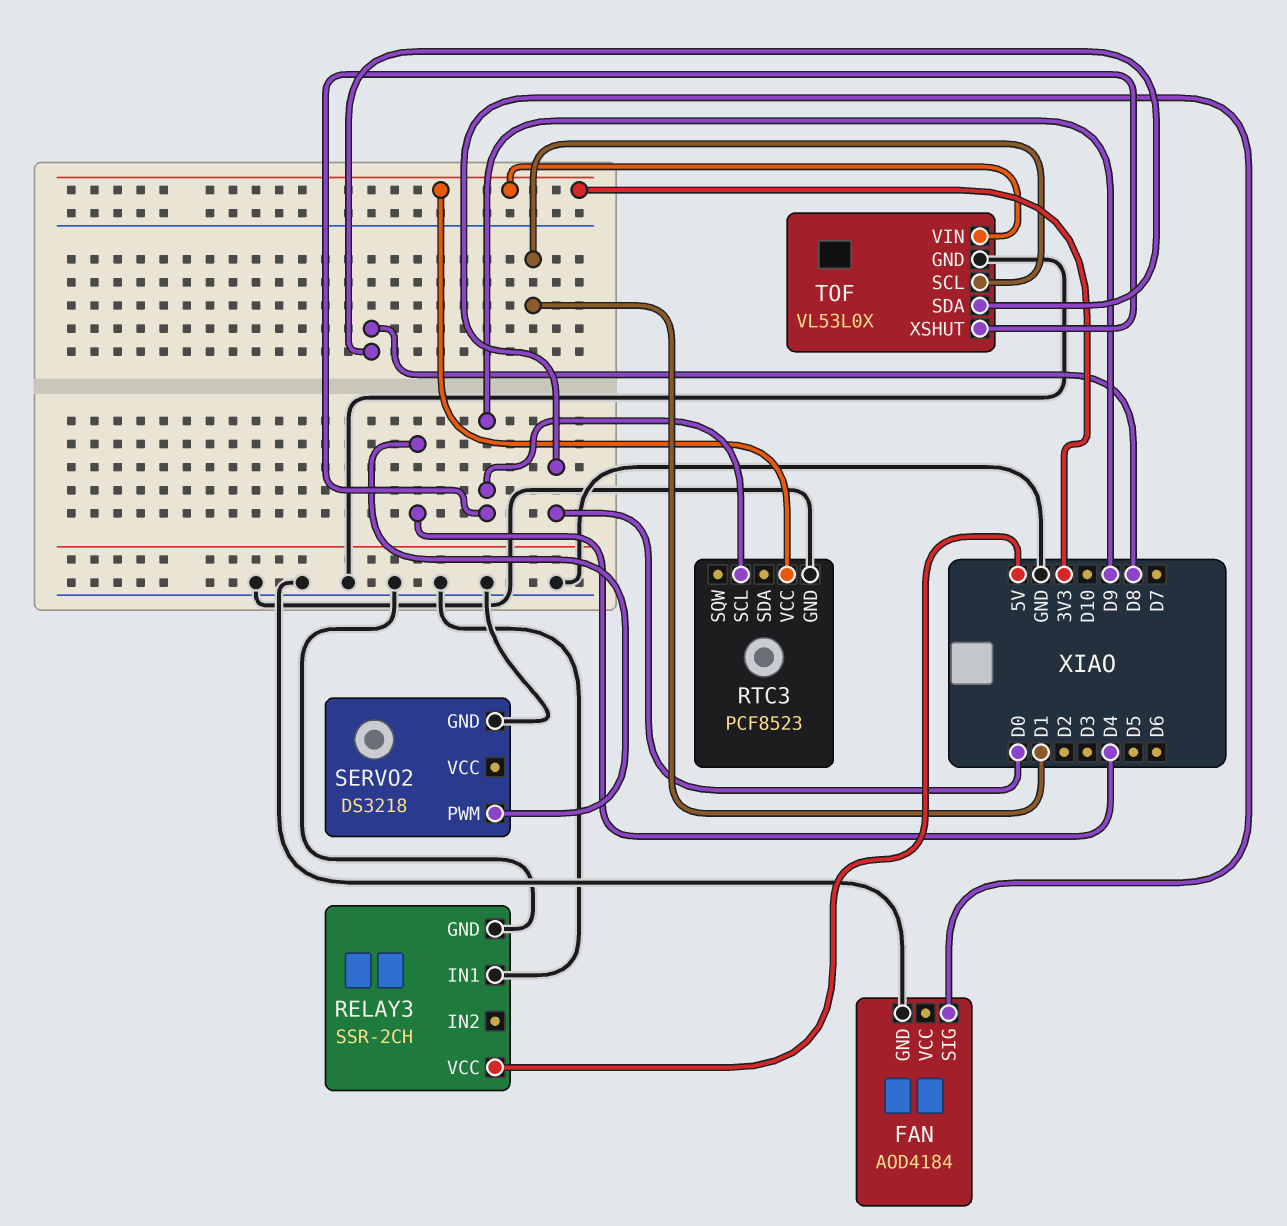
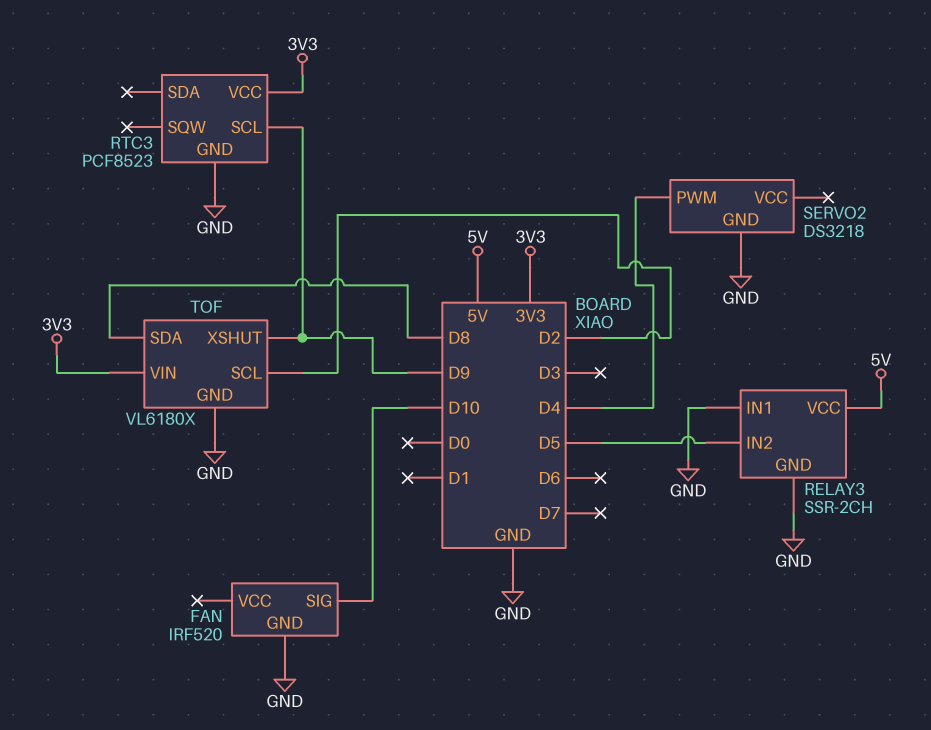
FAN: AOD4184 -> IRF520
FAN pin SIG: D0 -> D10
RELAY3 pin IN2: none -> D5
TOF: VL53L0X -> VL6180X
TOF pin SCL: D1 -> D2

